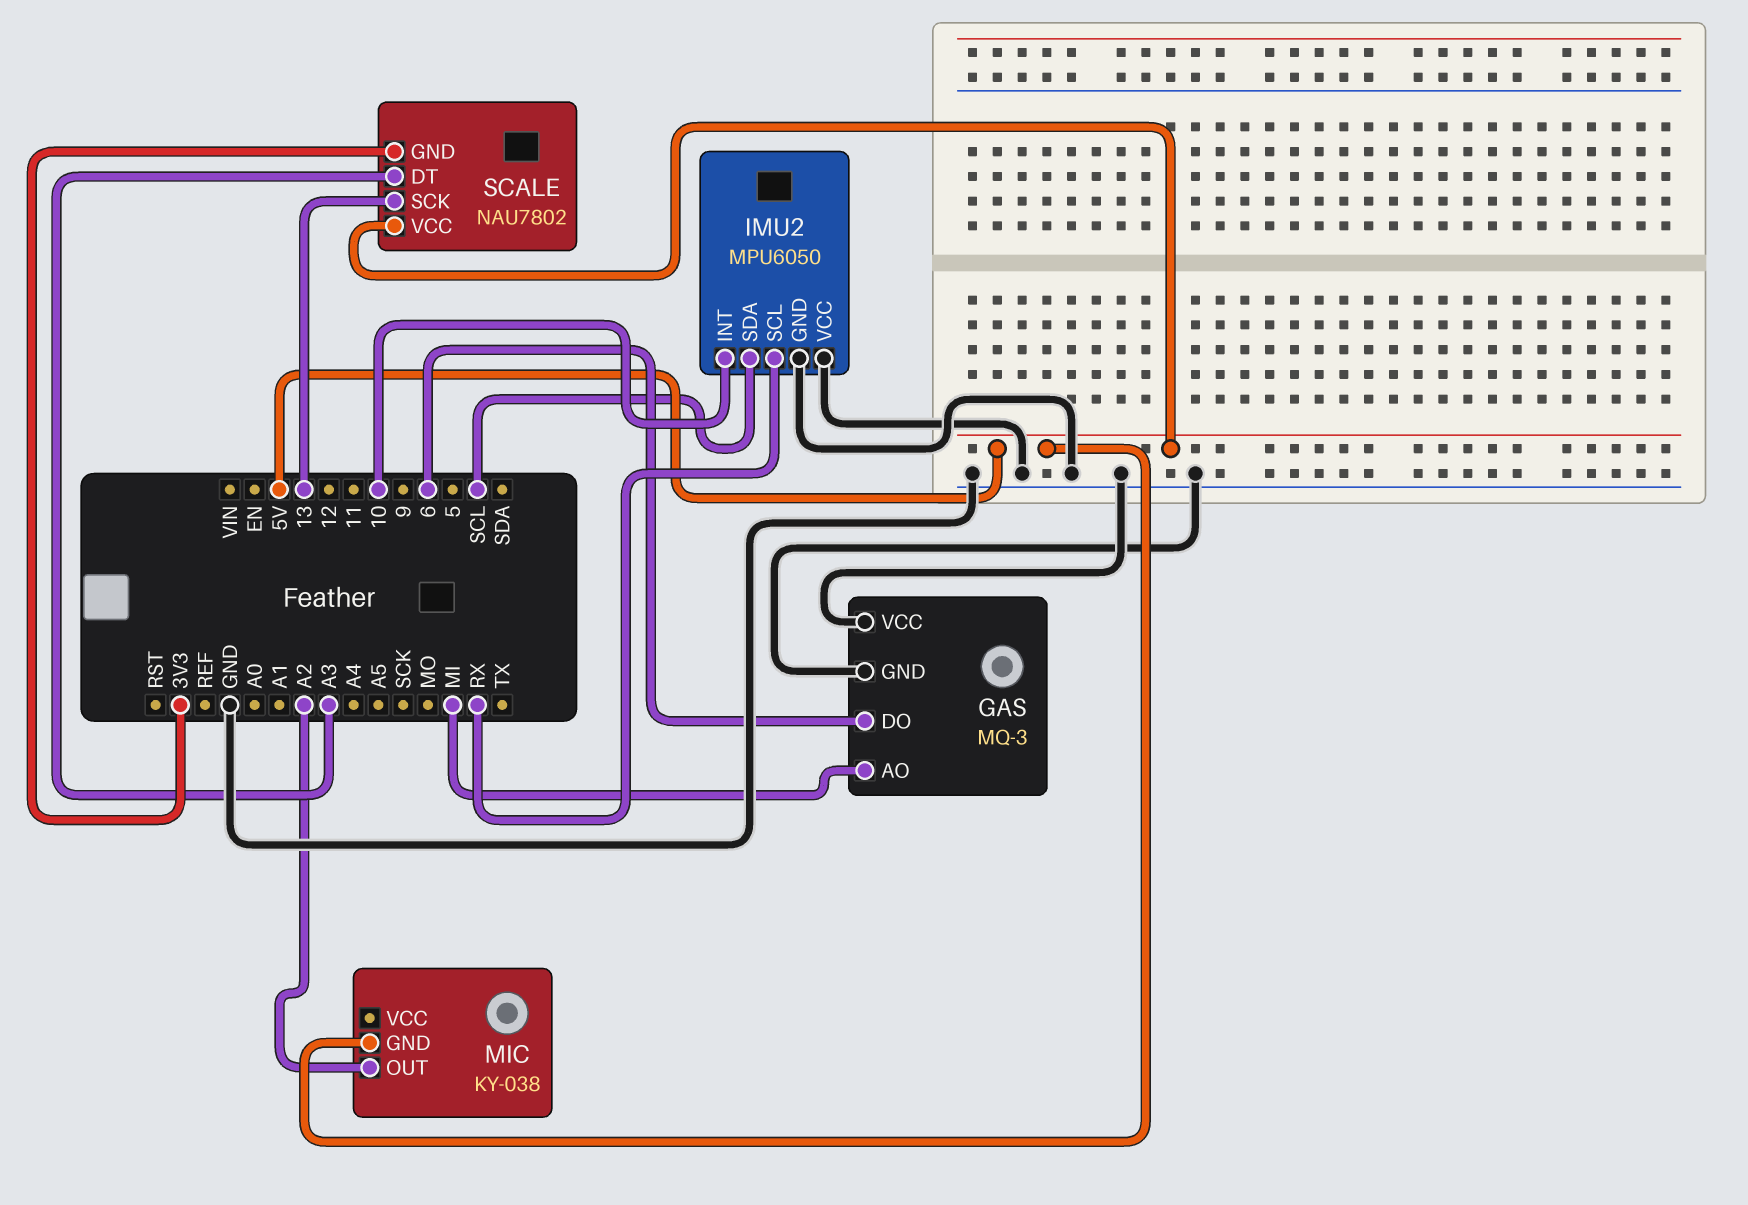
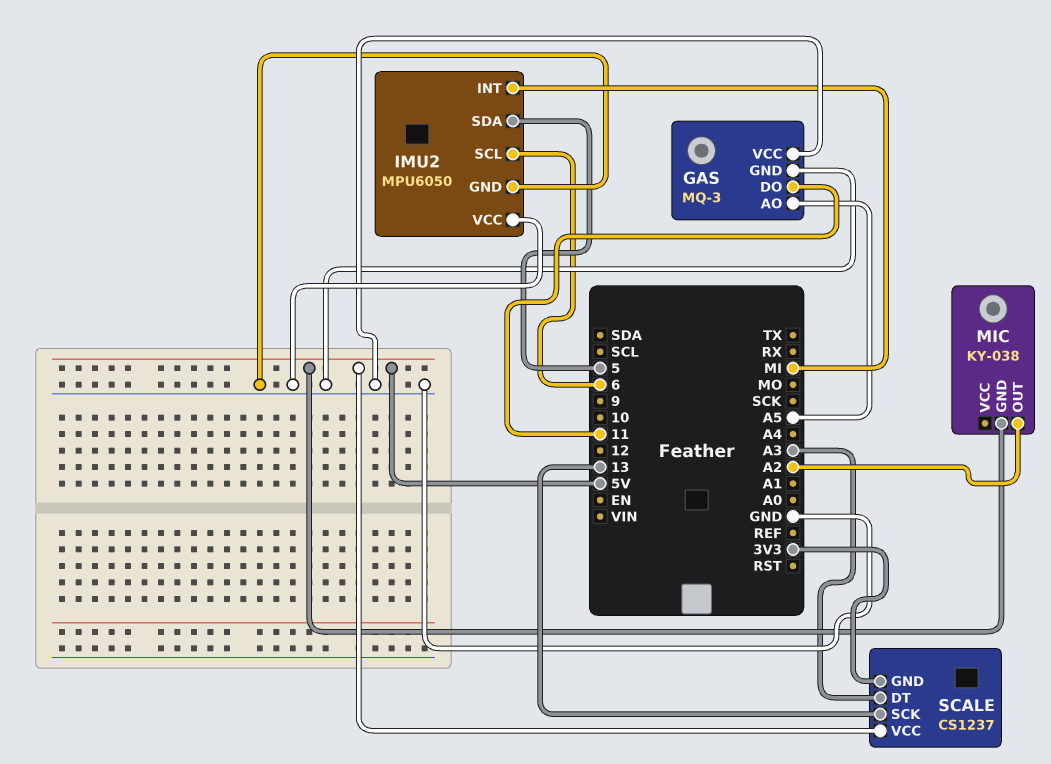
GAS pin AO: MI -> A5
GAS pin DO: 6 -> 11
IMU2 pin INT: 10 -> MI
IMU2 pin SCL: RX -> 6
IMU2 pin SDA: SCL -> 5
SCALE: NAU7802 -> CS1237

